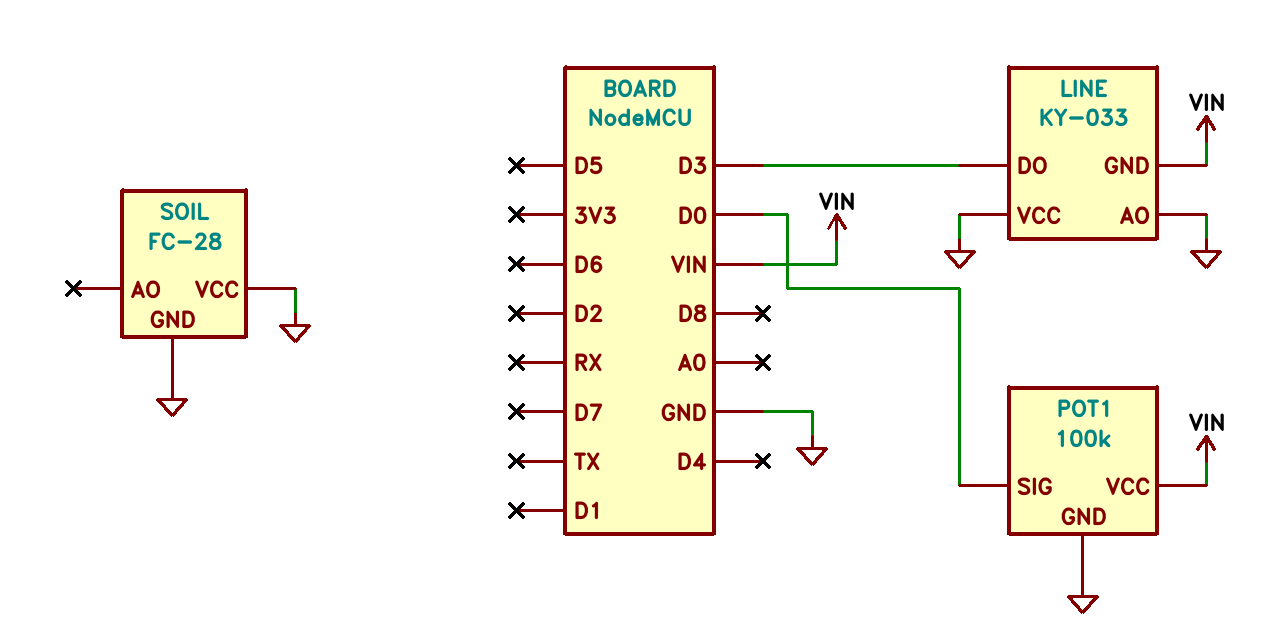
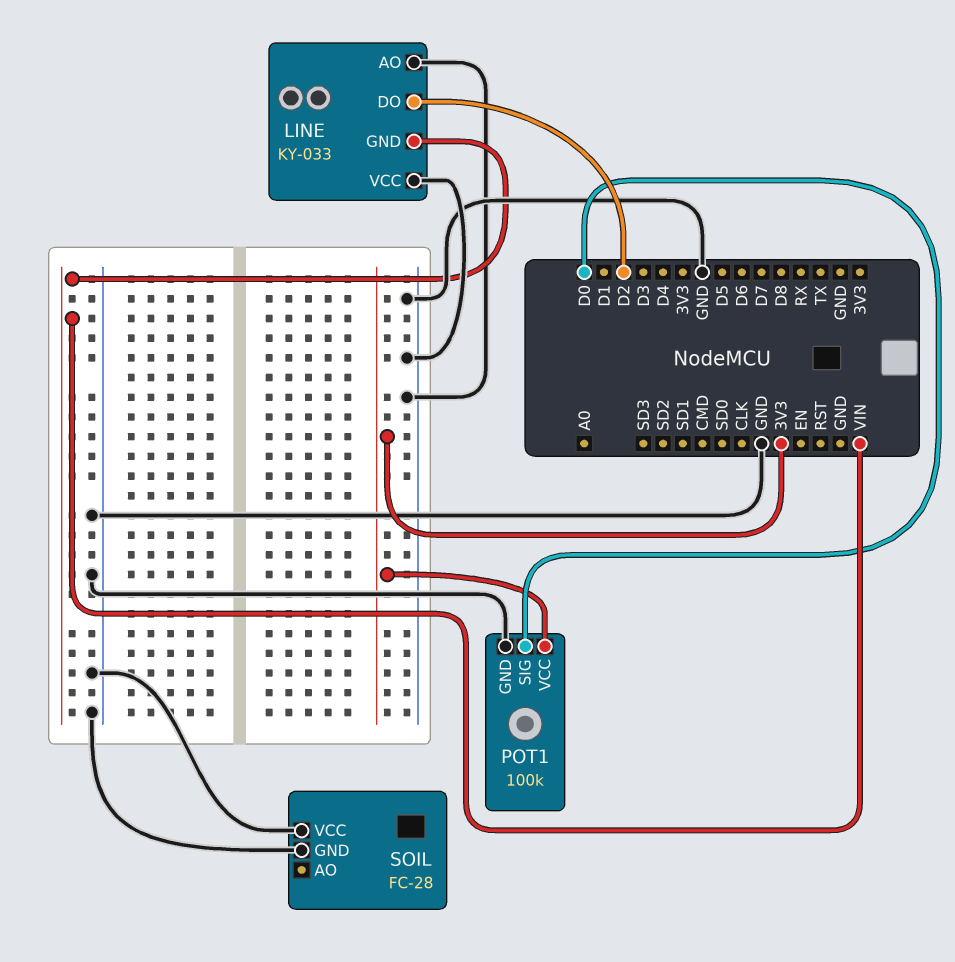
LINE pin DO: D3 -> D2
POT1 pin VCC: VIN -> 3V3

